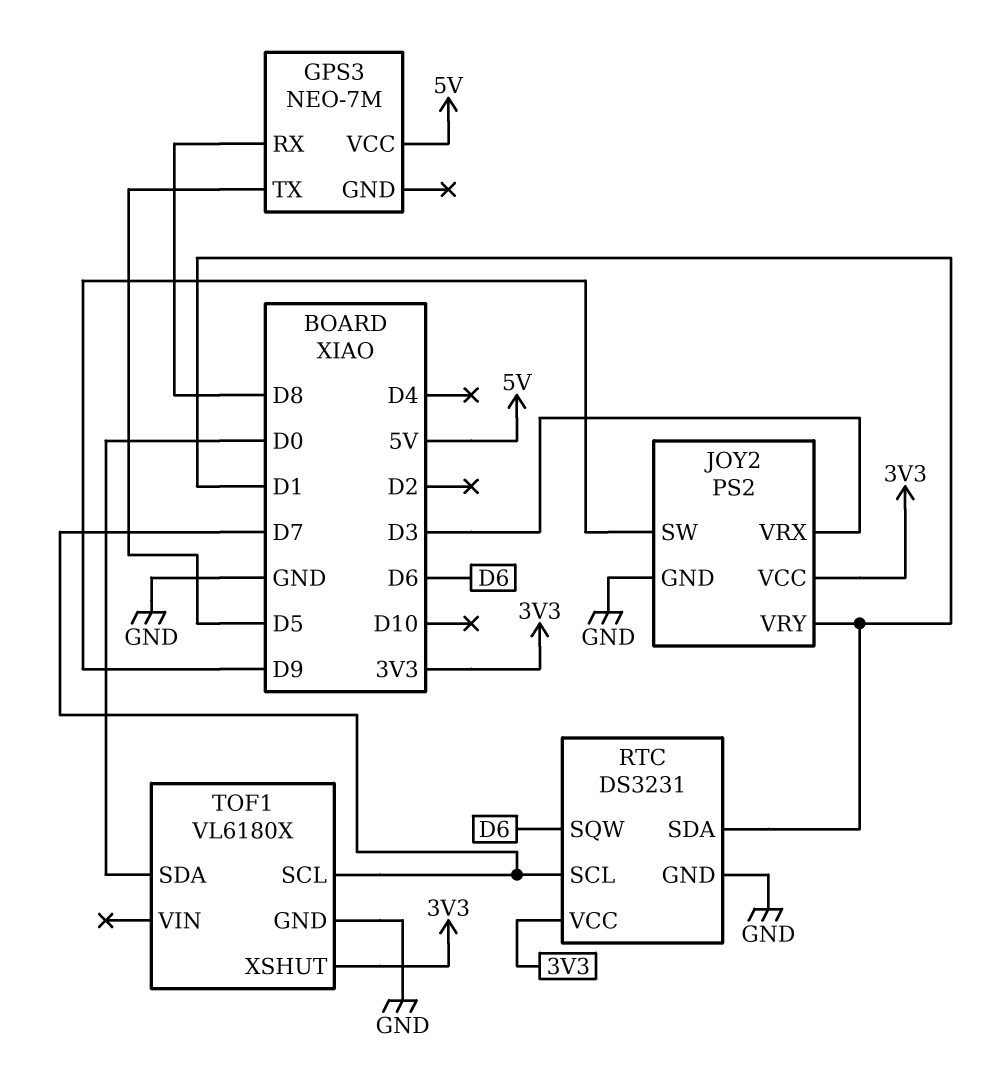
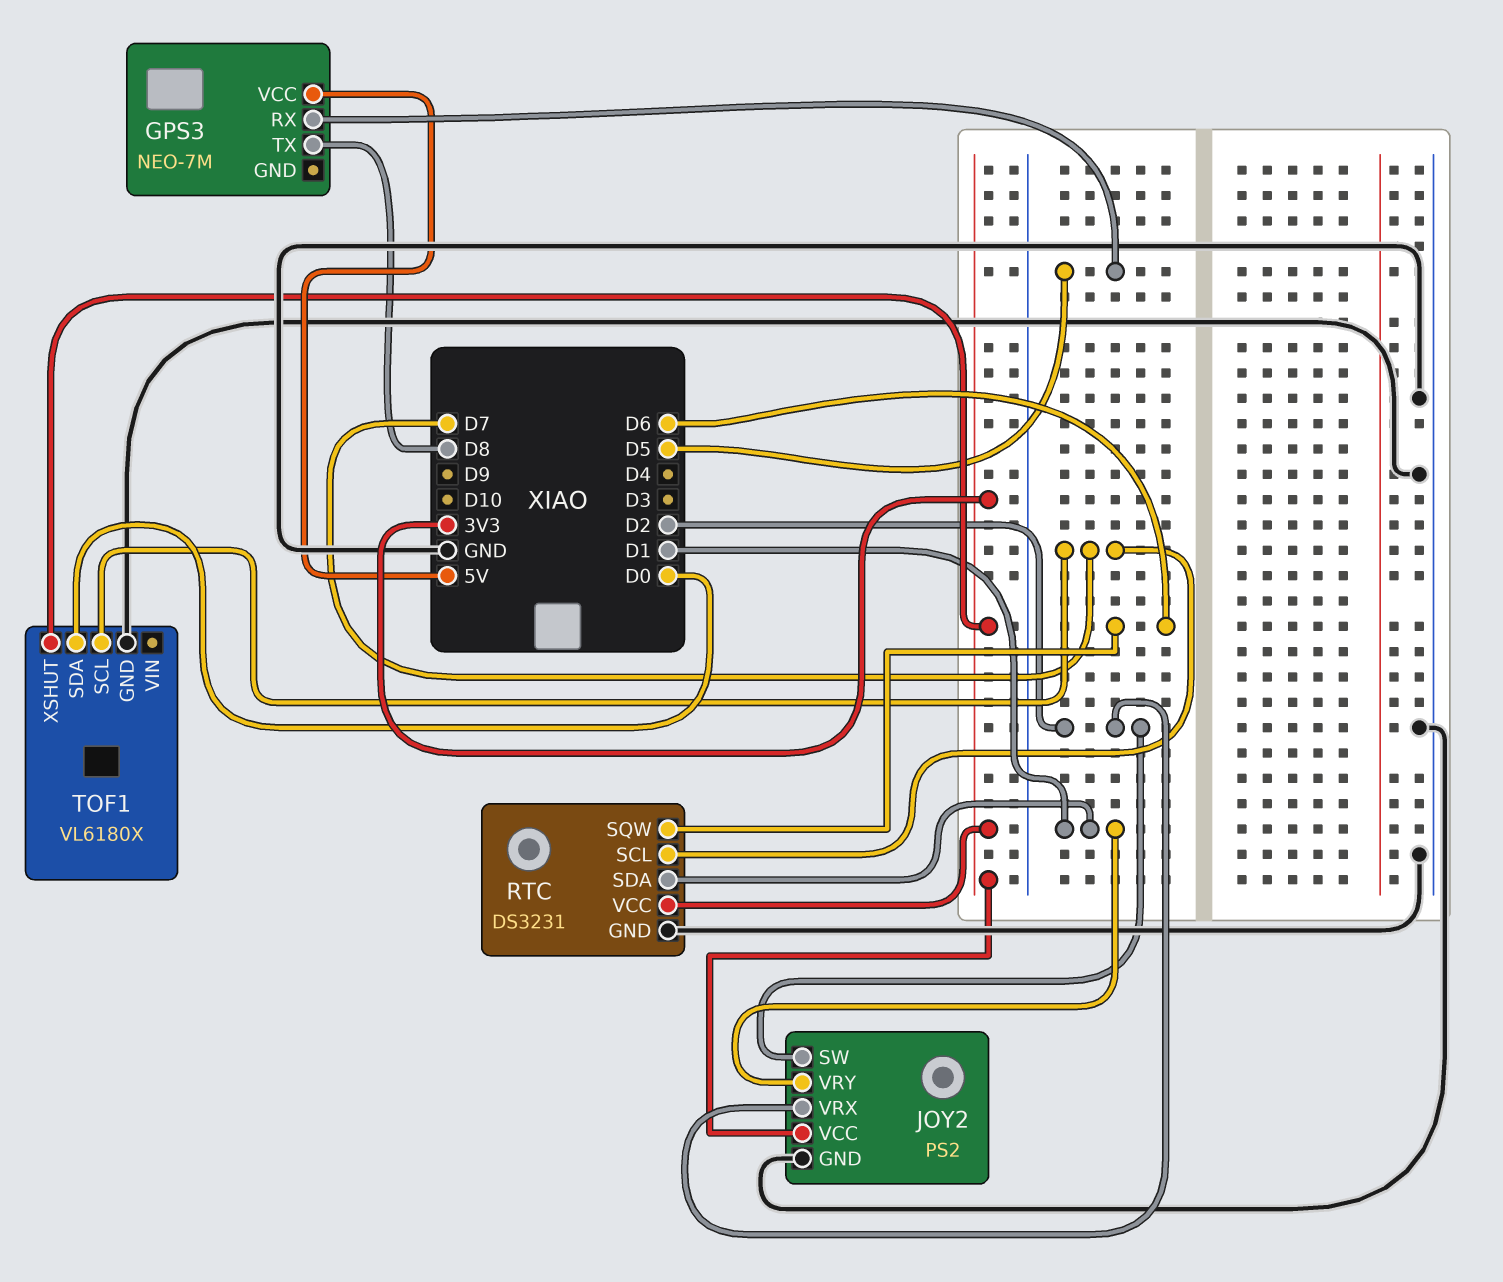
GPS3 pin RX: D8 -> D5
GPS3 pin TX: D5 -> D8
JOY2 pin SW: D9 -> D2
JOY2 pin VRX: D3 -> D2

